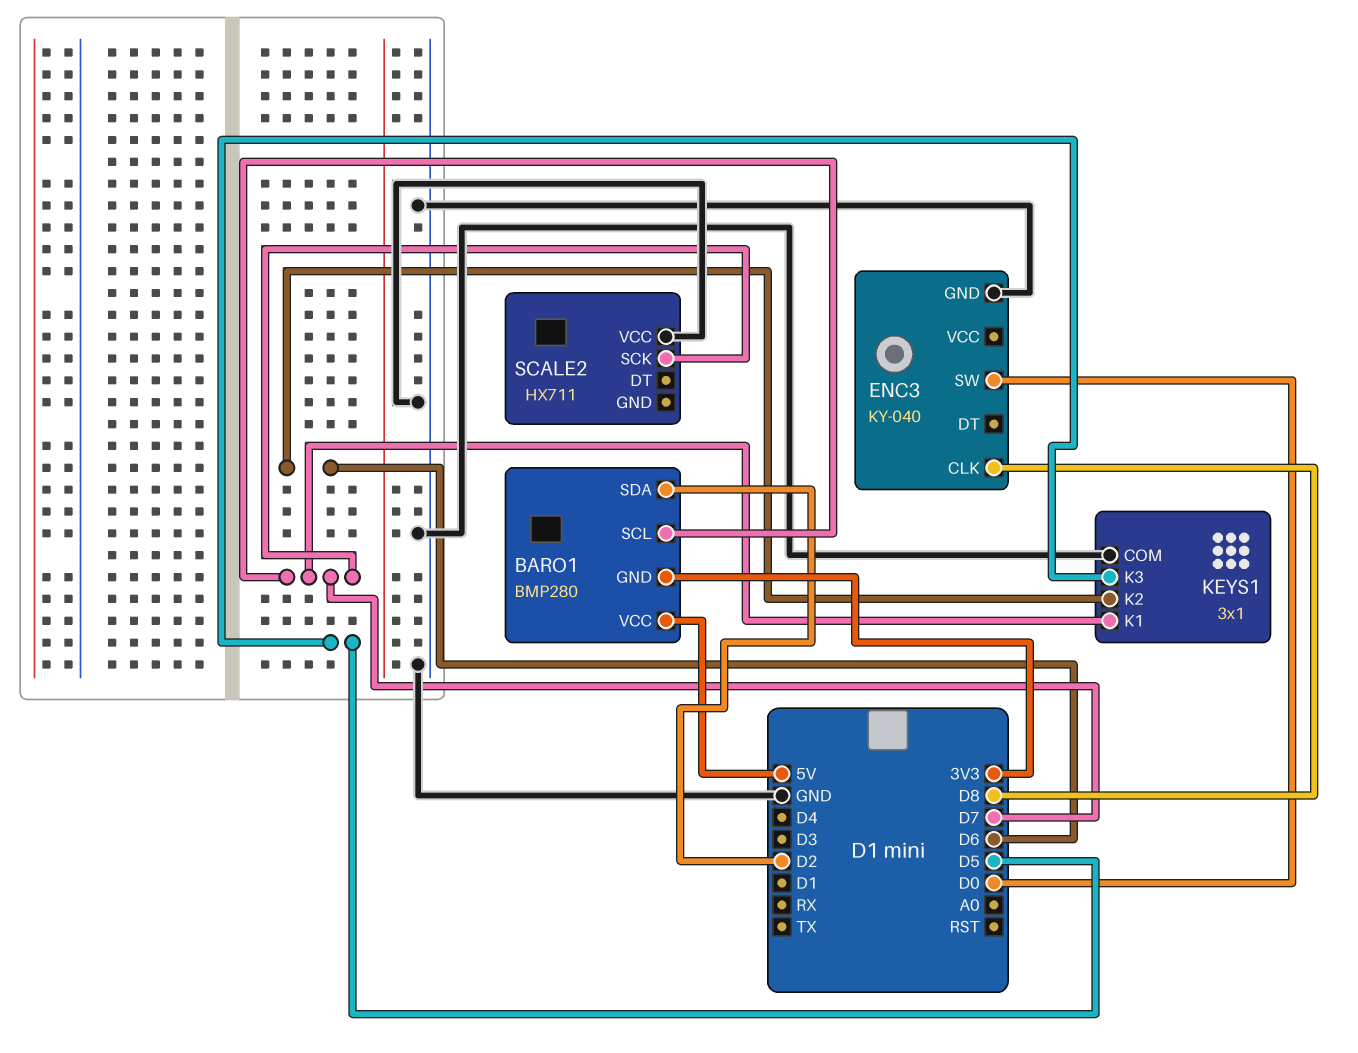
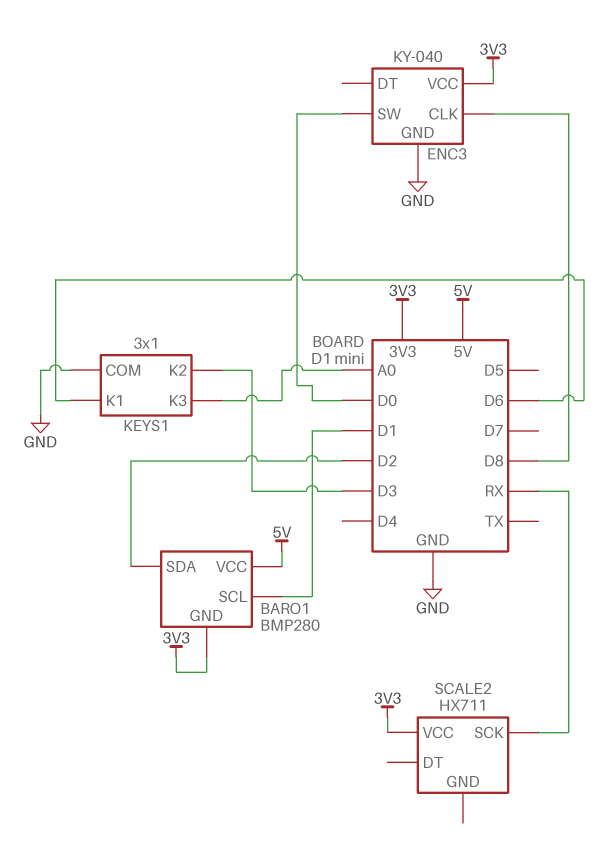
BARO1 pin SCL: D7 -> D1
ENC3 pin VCC: none -> 3V3
KEYS1 pin K1: D7 -> D6
KEYS1 pin K2: D6 -> D3
KEYS1 pin K3: D5 -> A0
SCALE2 pin SCK: D7 -> RX
SCALE2 pin VCC: GND -> 3V3

